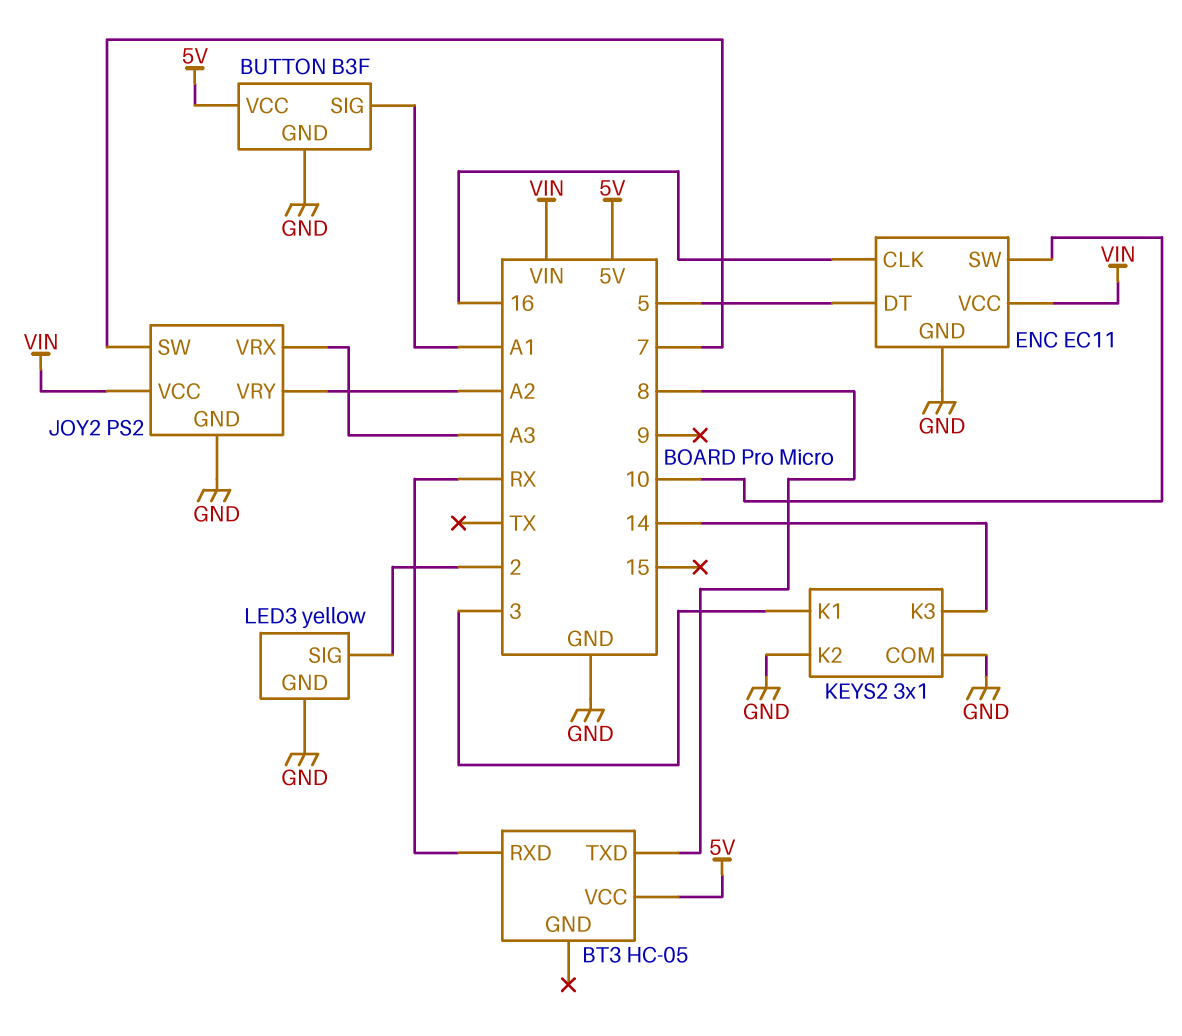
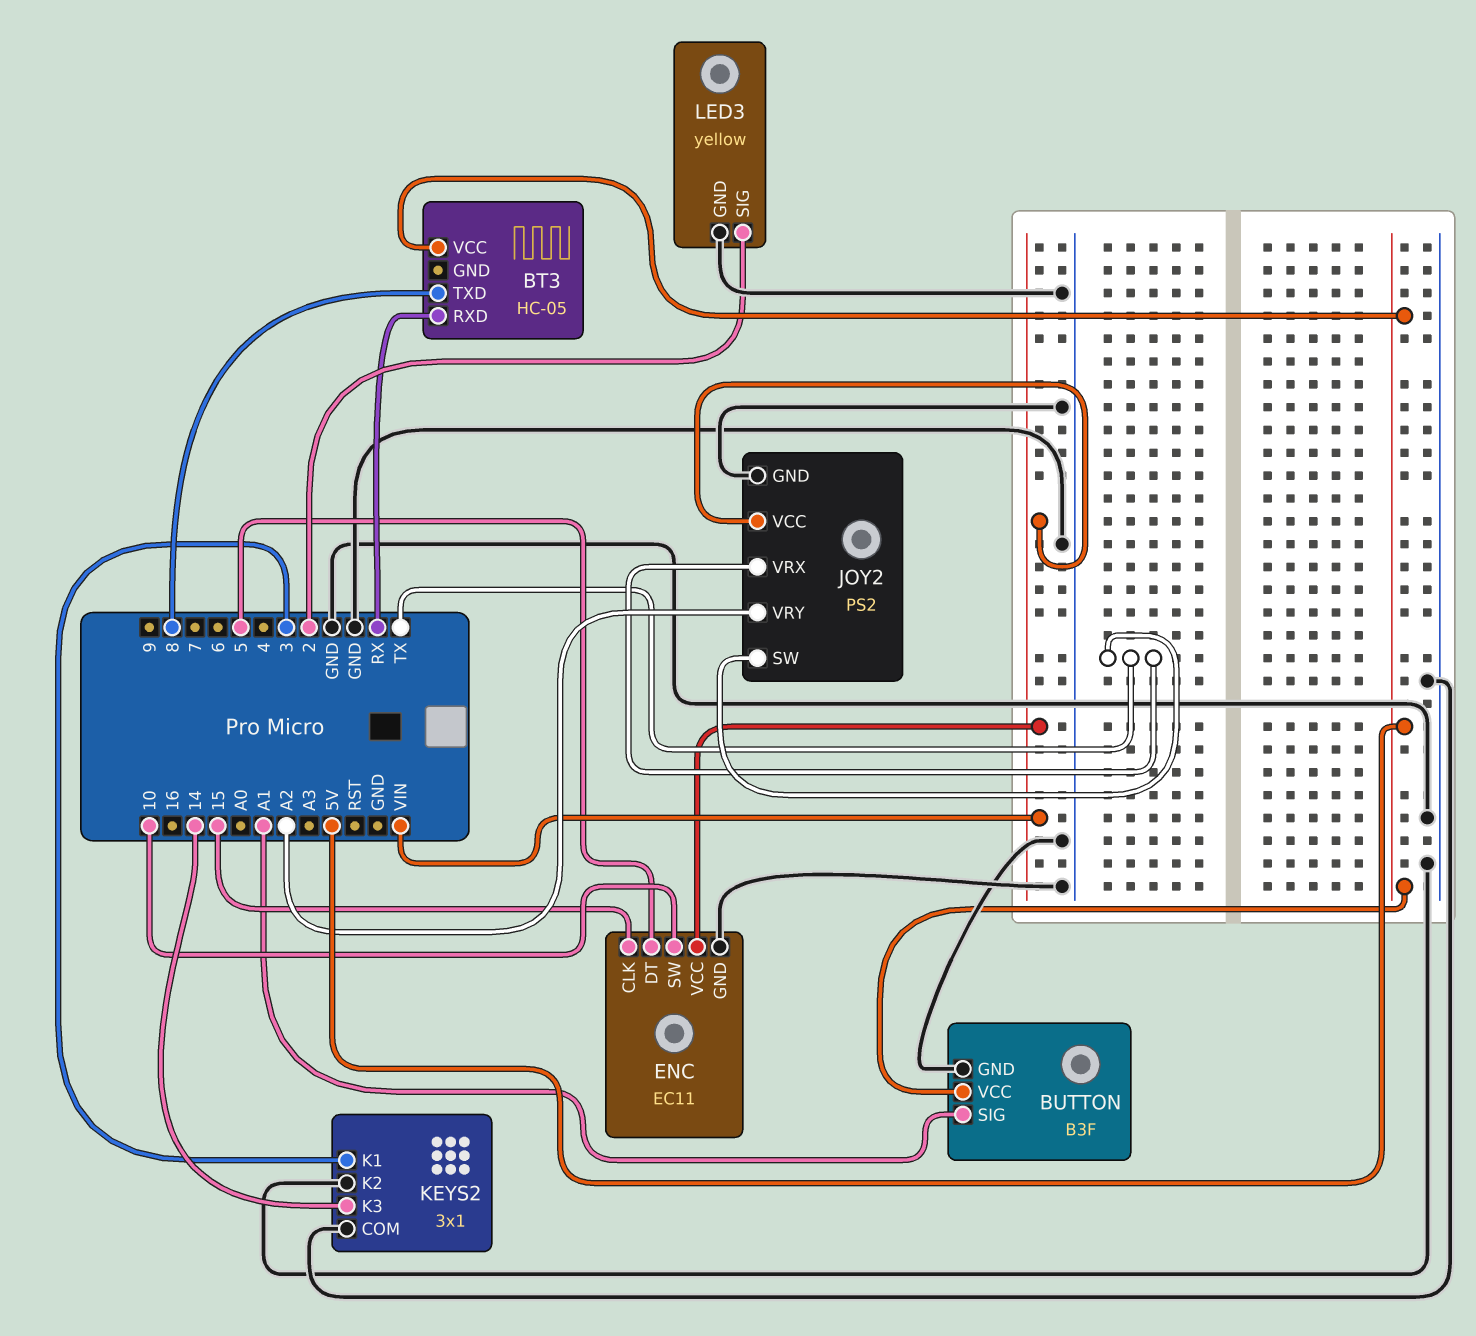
ENC pin CLK: 16 -> 15
JOY2 pin SW: 7 -> TX
JOY2 pin VRX: A3 -> TX

